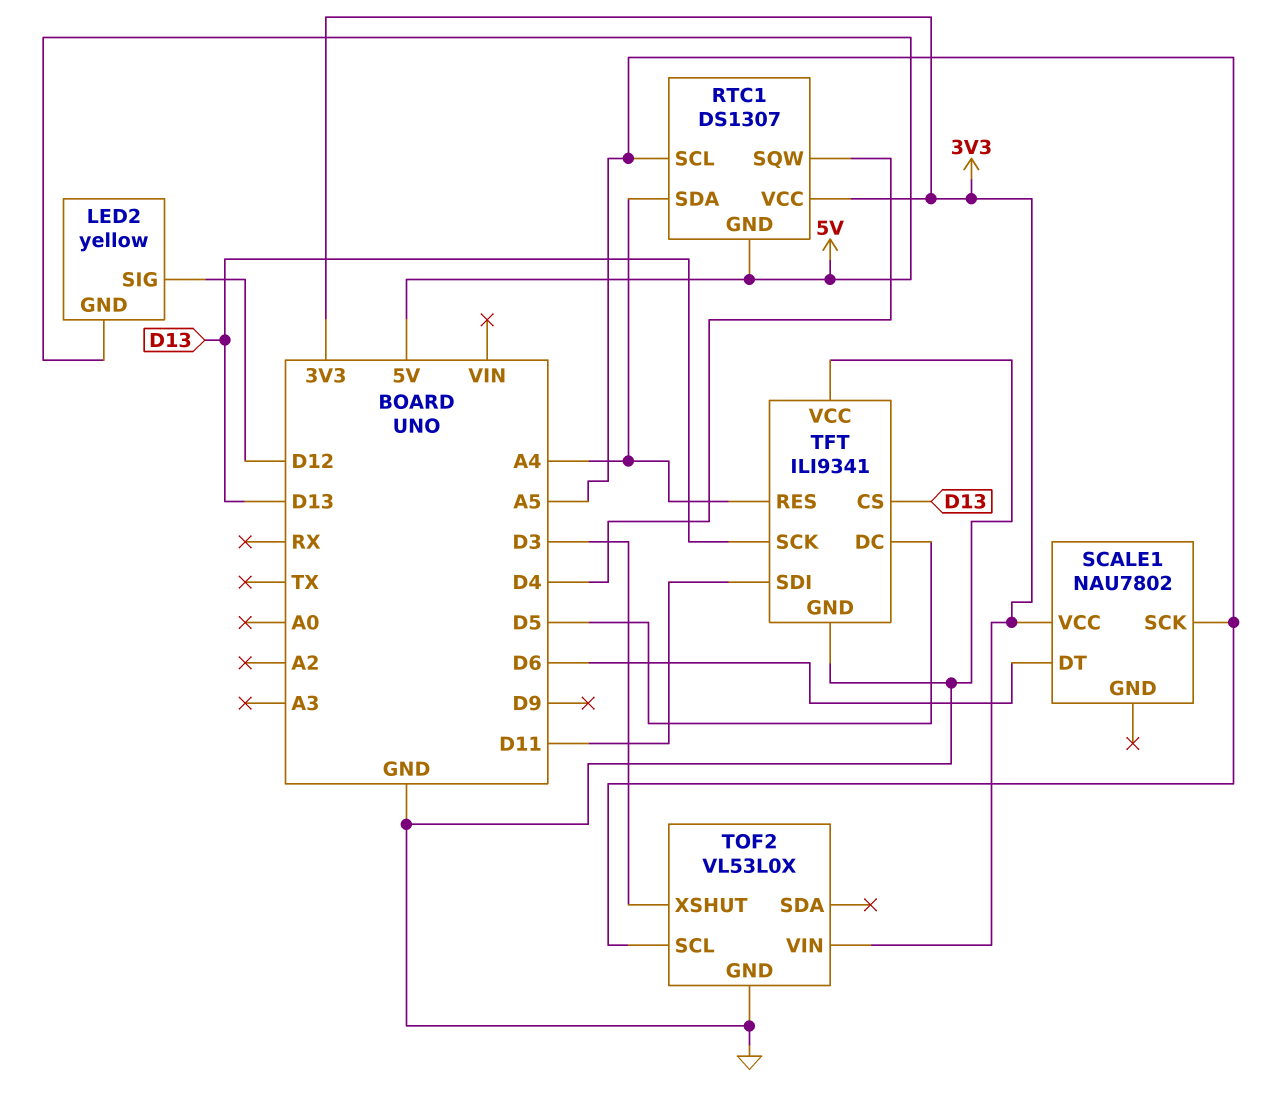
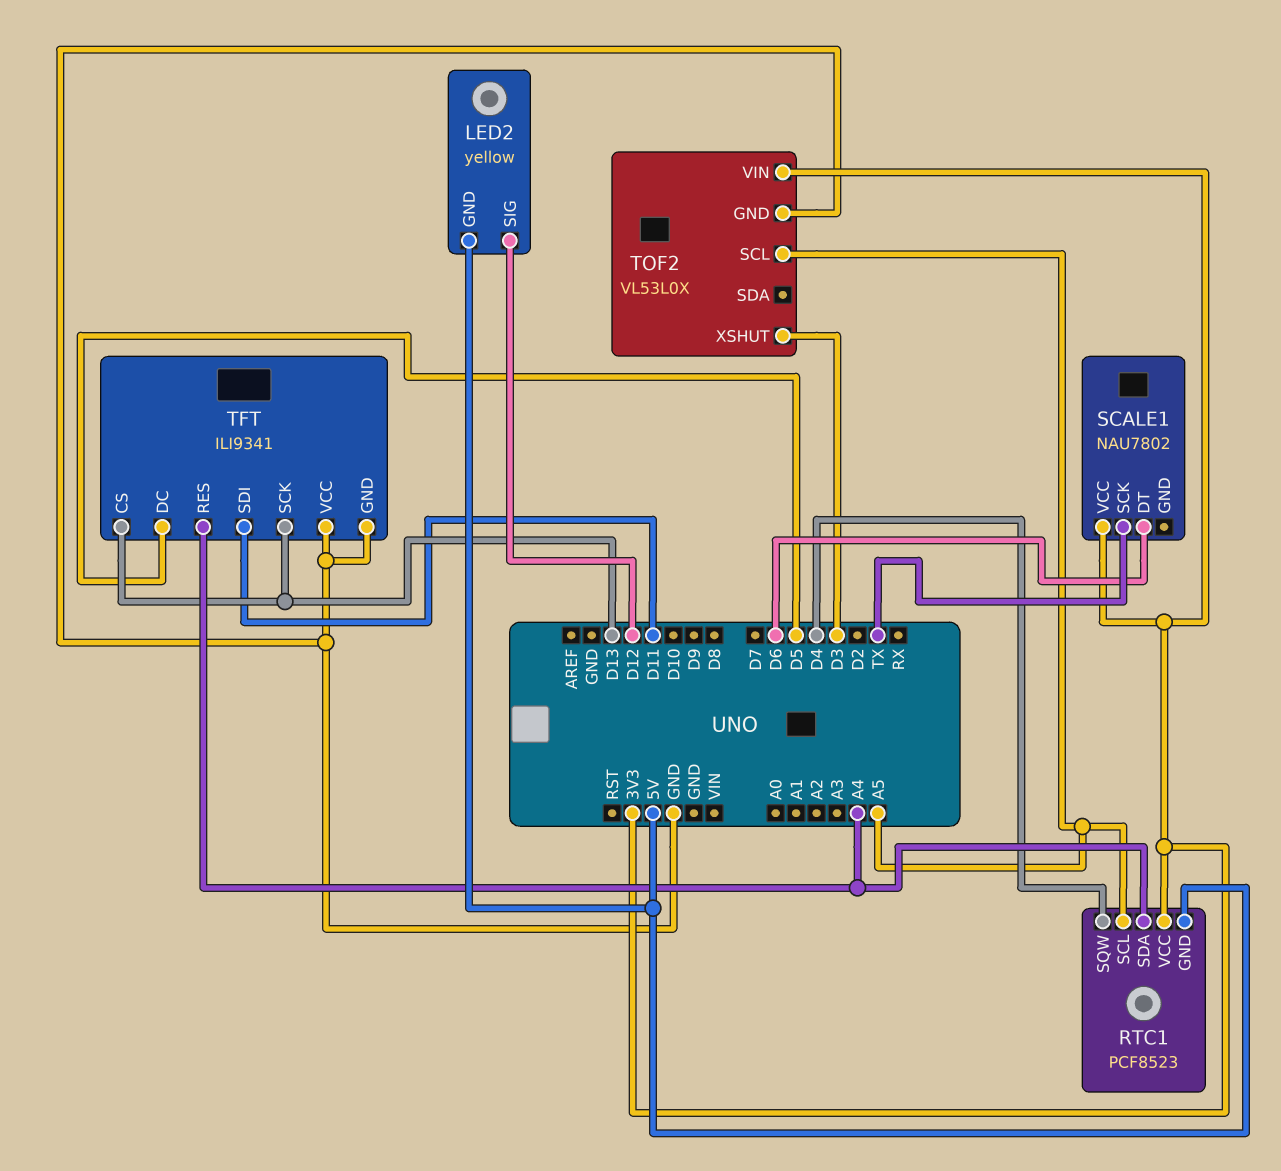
RTC1: DS1307 -> PCF8523
SCALE1 pin SCK: A5 -> TX

